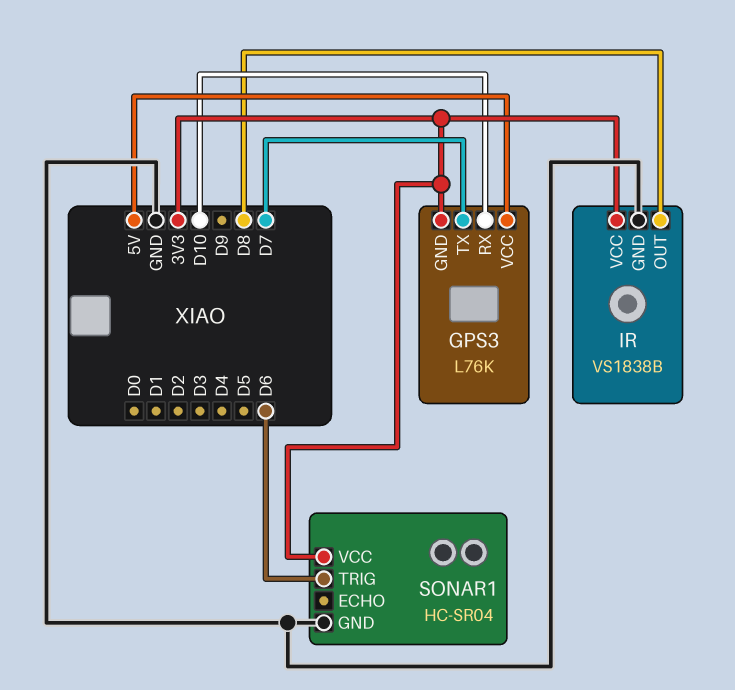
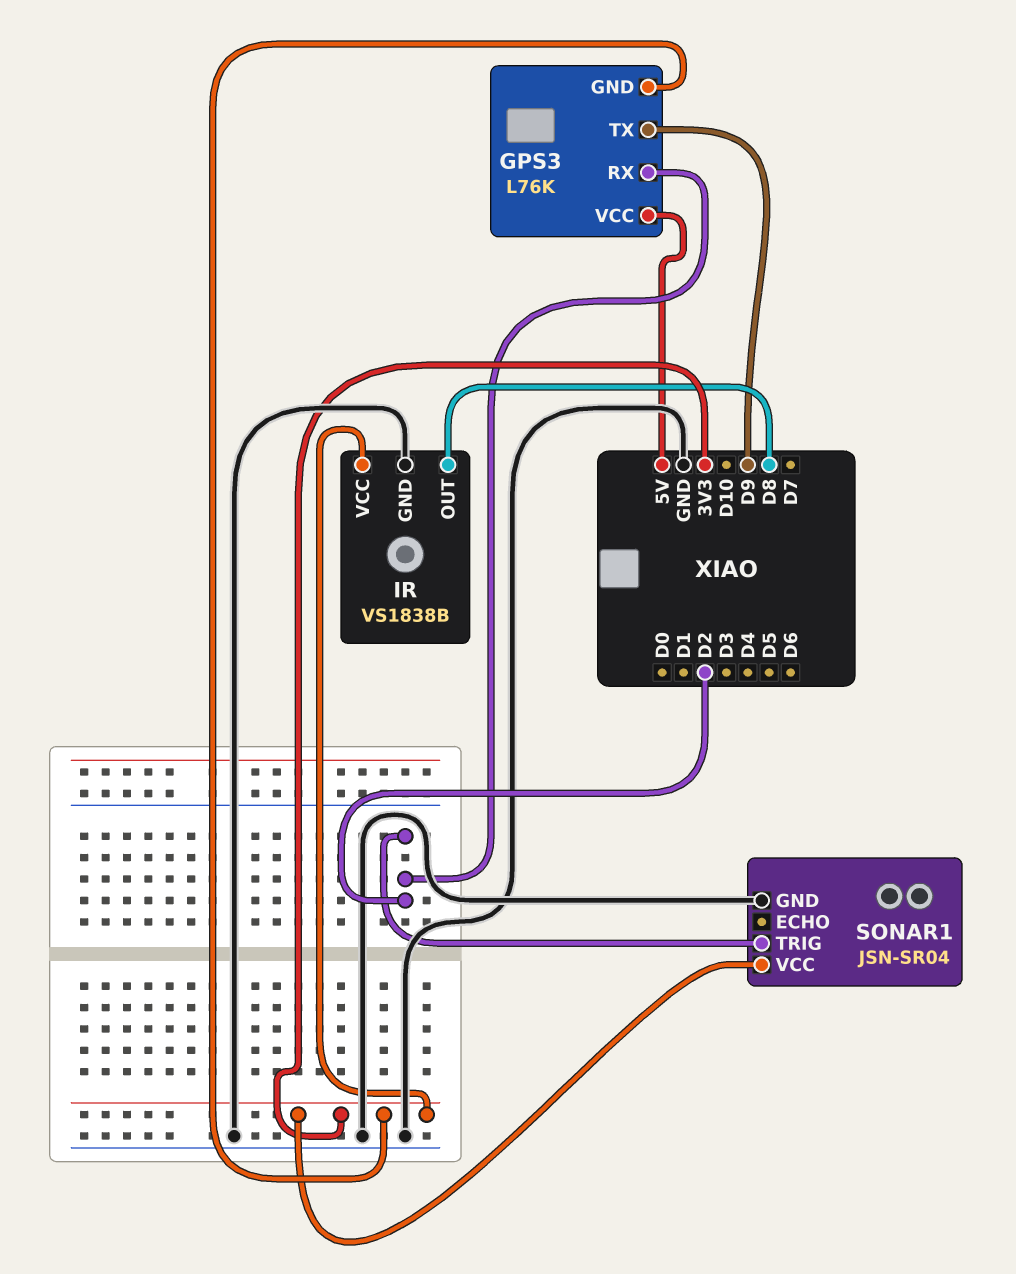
GPS3 pin RX: D10 -> D2
GPS3 pin TX: D7 -> D9
SONAR1: HC-SR04 -> JSN-SR04
SONAR1 pin TRIG: D6 -> D2

